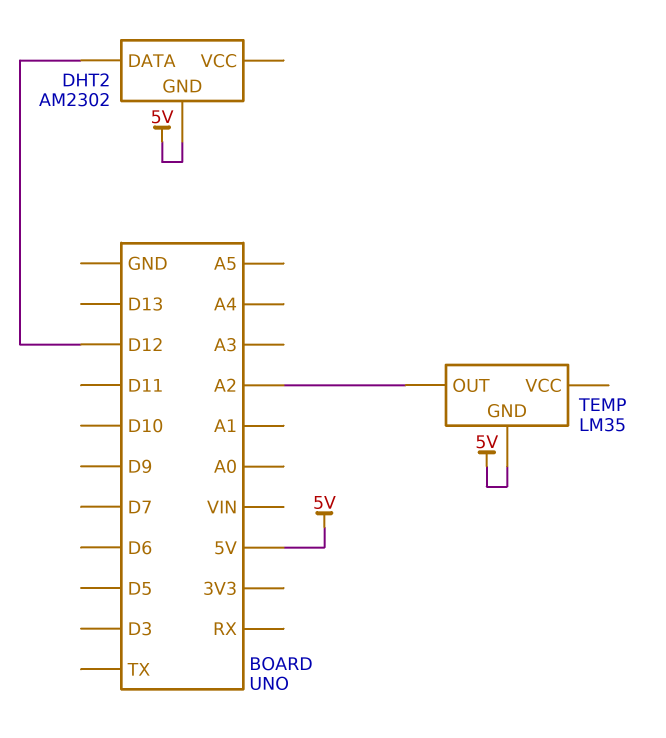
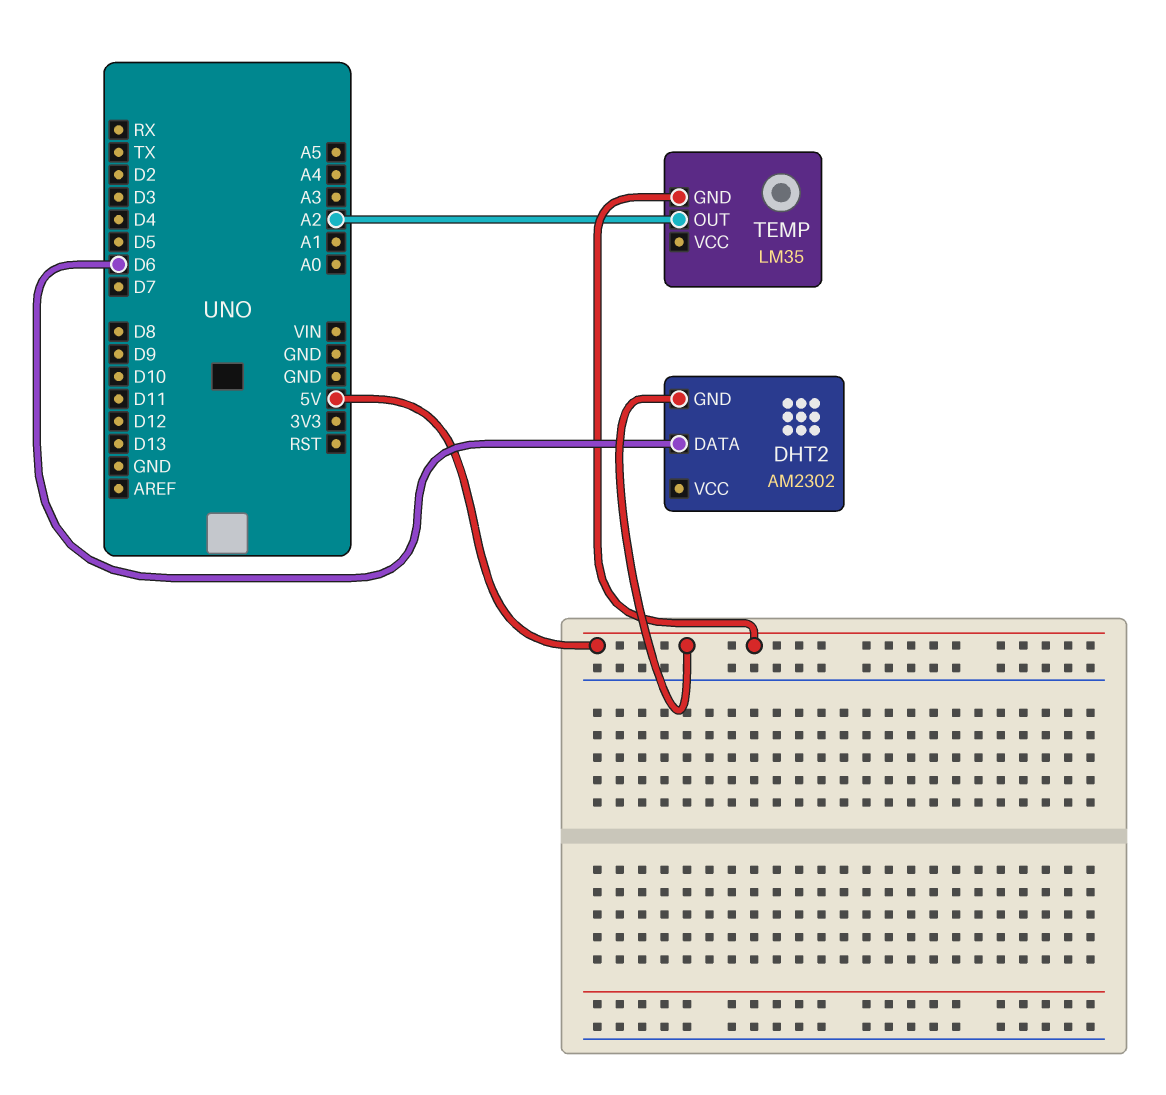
DHT2 pin DATA: D12 -> D6

